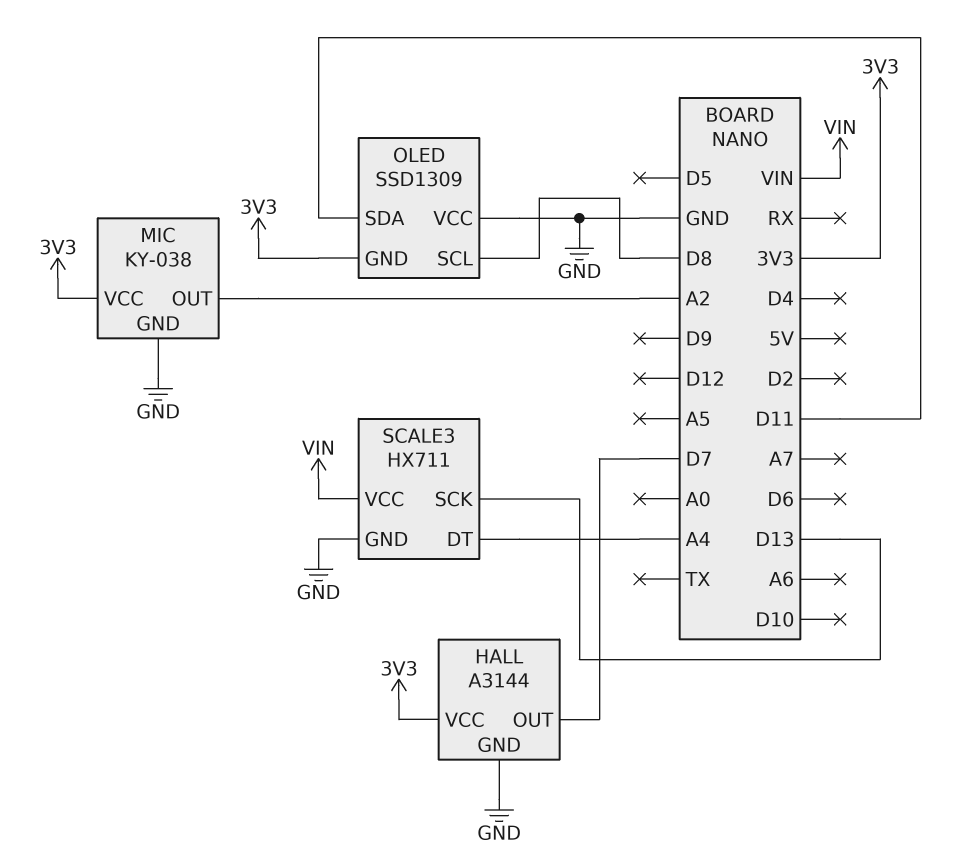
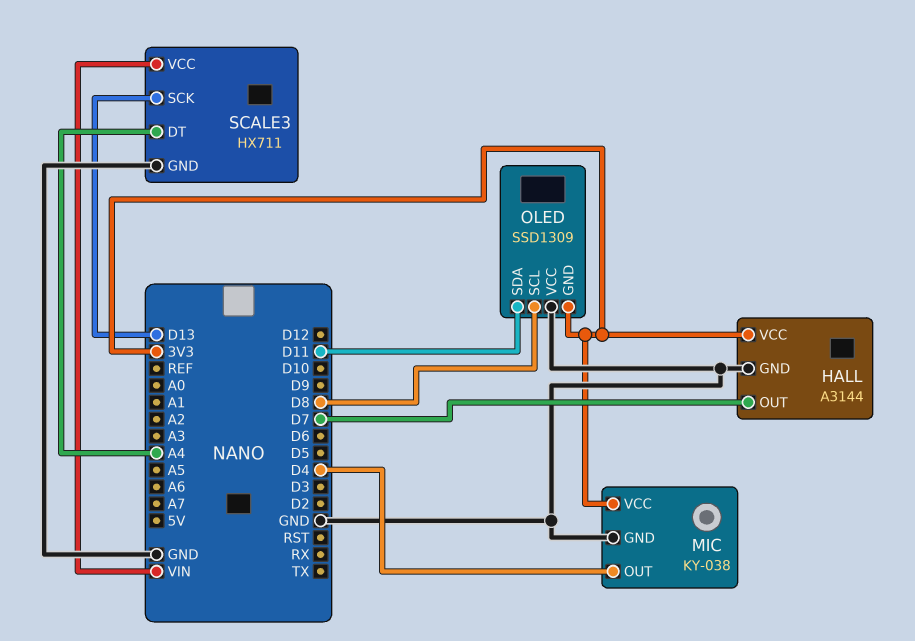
MIC pin OUT: A2 -> D4

